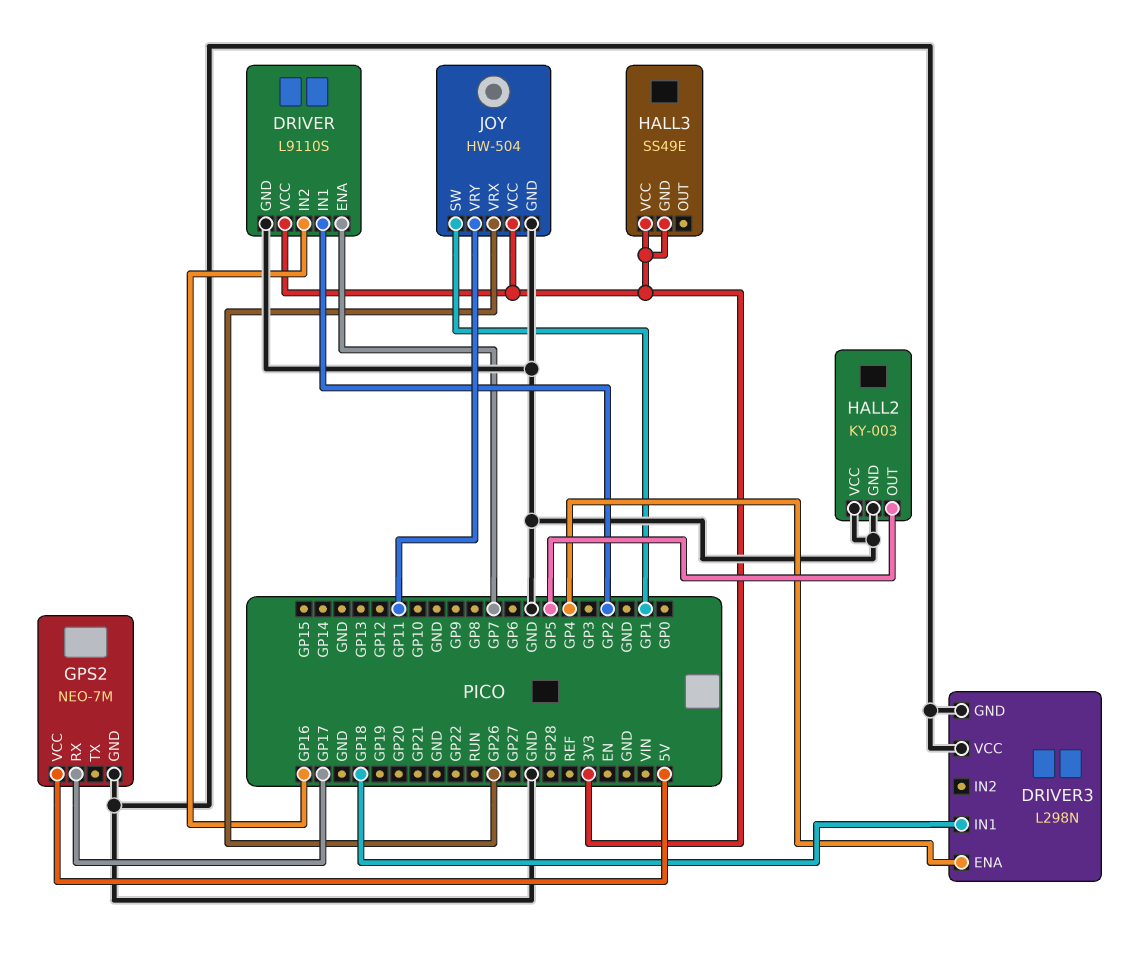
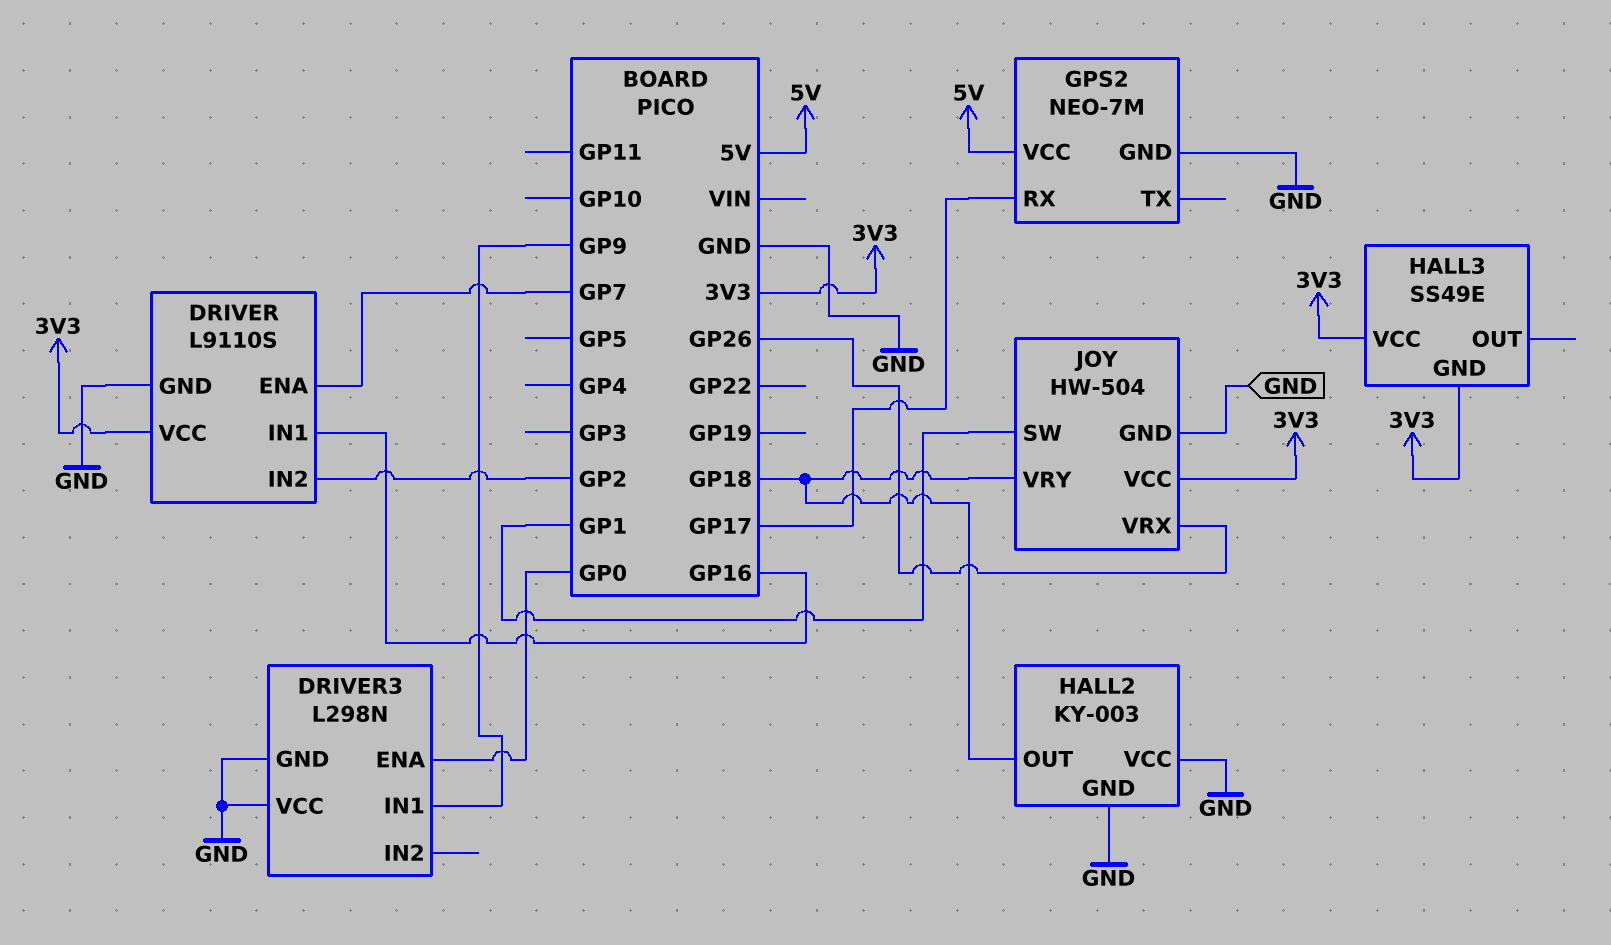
DRIVER pin IN1: GP2 -> GP16
DRIVER pin IN2: GP16 -> GP2
DRIVER3 pin ENA: GP4 -> GP0
DRIVER3 pin IN1: GP18 -> GP9
HALL2 pin OUT: GP5 -> GP18
JOY pin VRY: GP11 -> GP18

